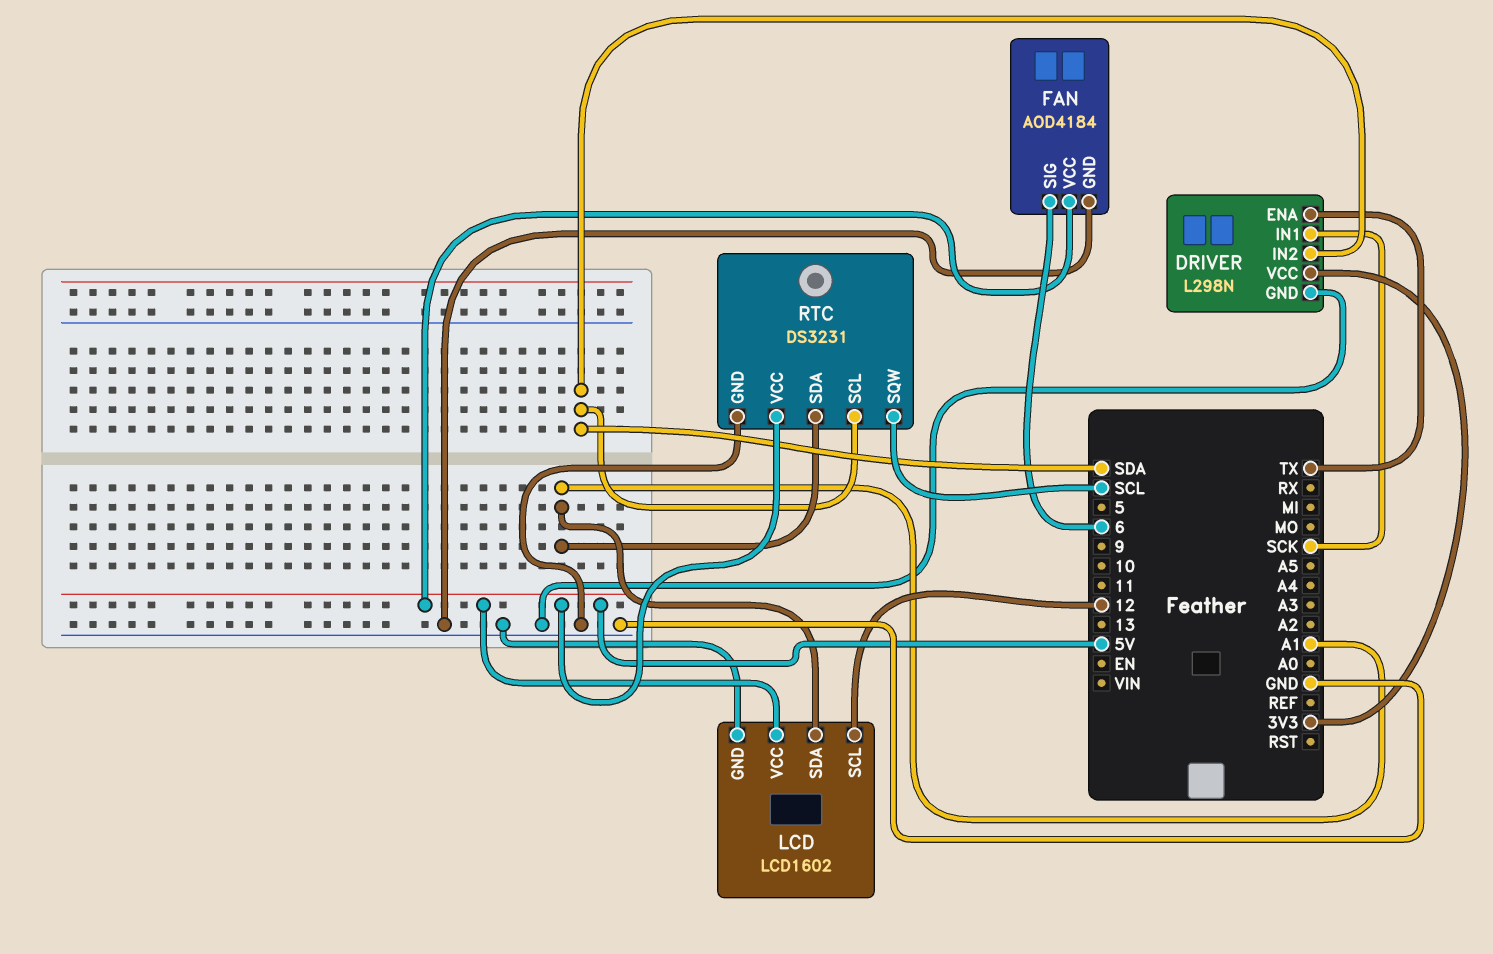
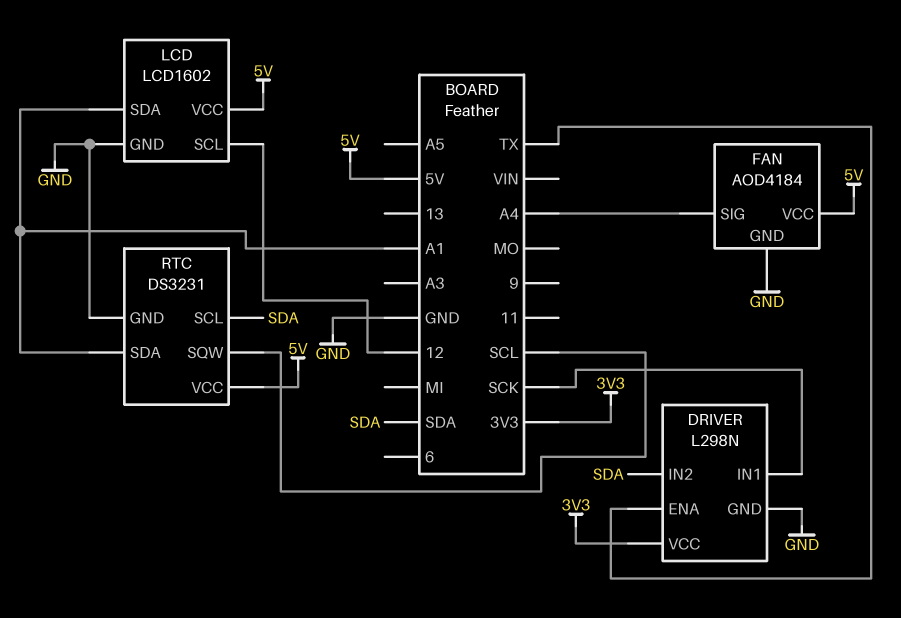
FAN pin SIG: 6 -> A4

